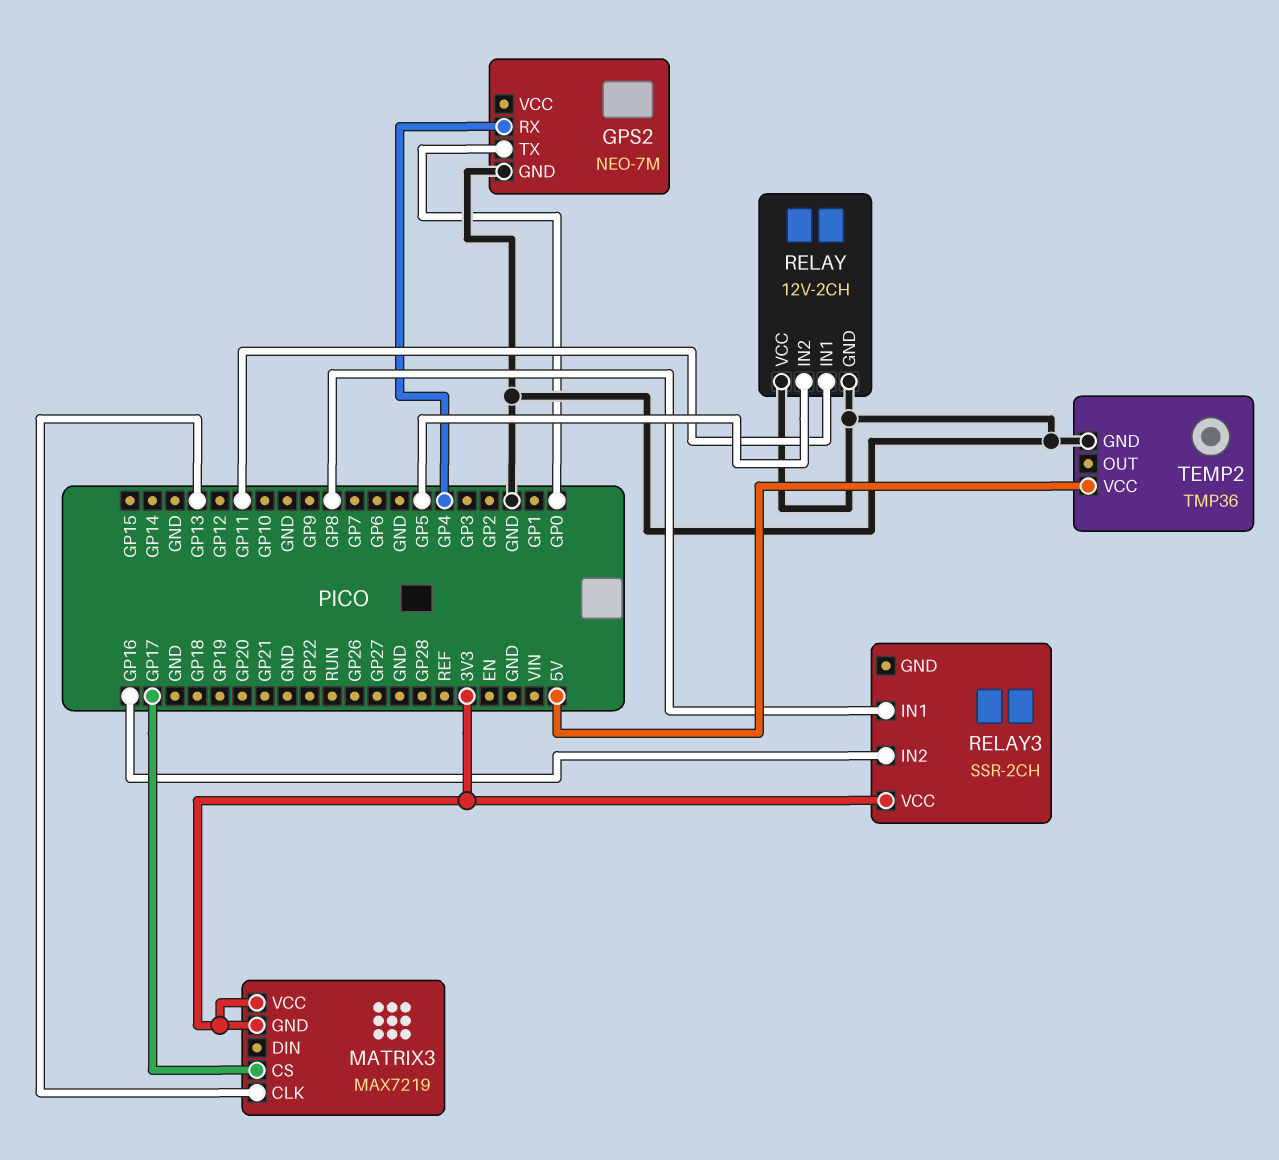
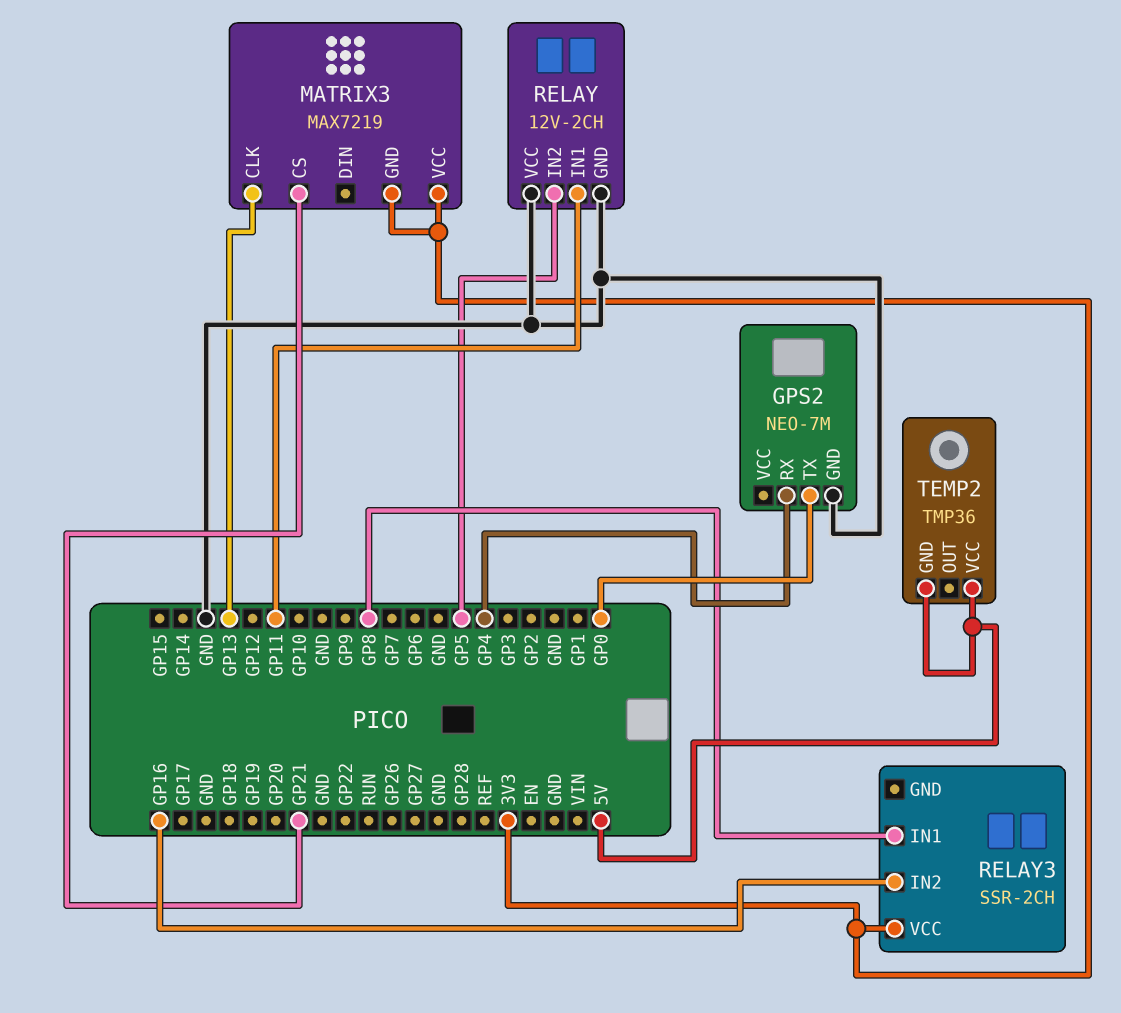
MATRIX3 pin CS: GP17 -> GP21
TEMP2 pin GND: GND -> 5V

